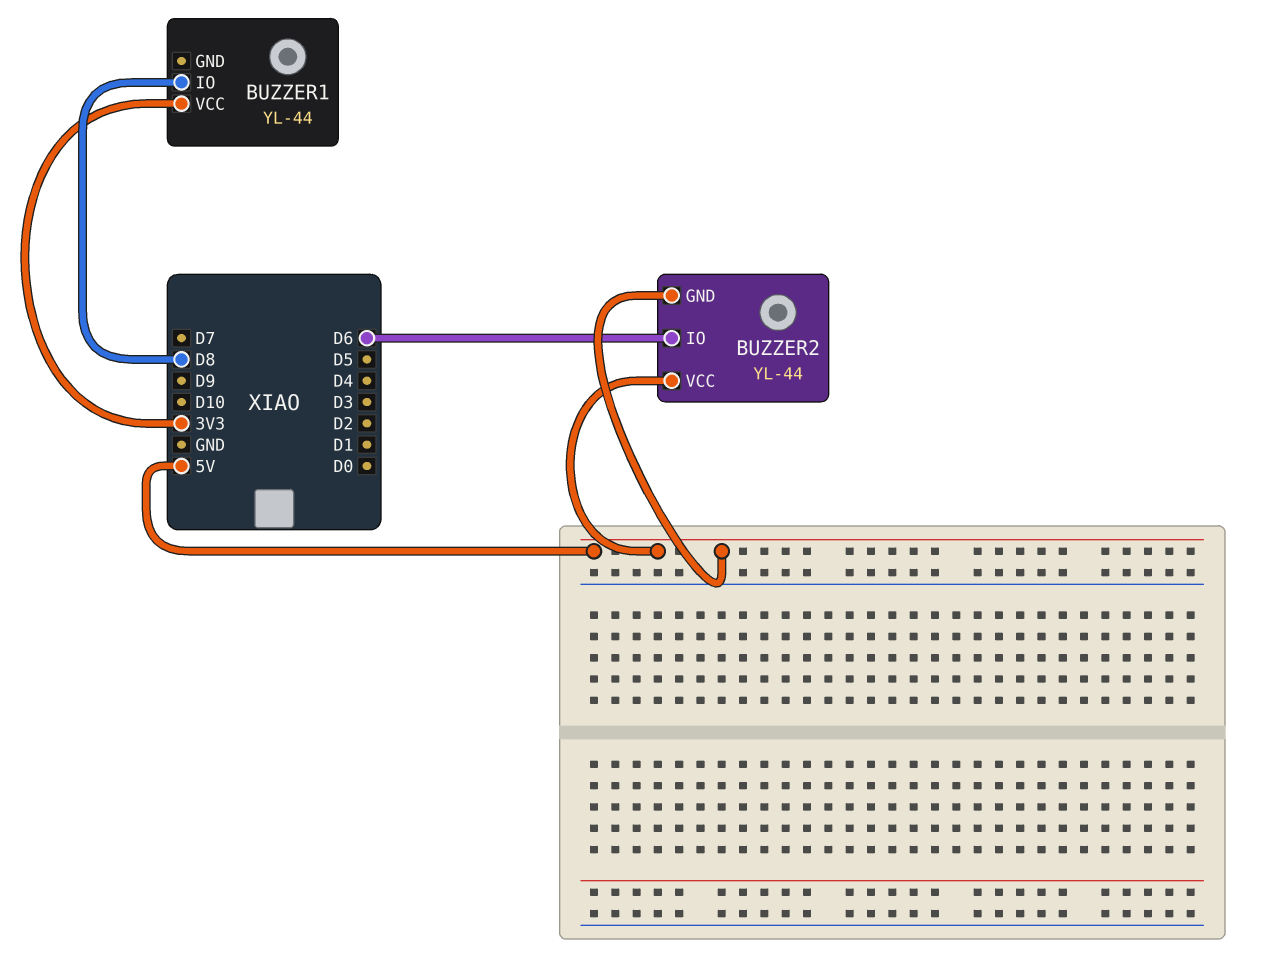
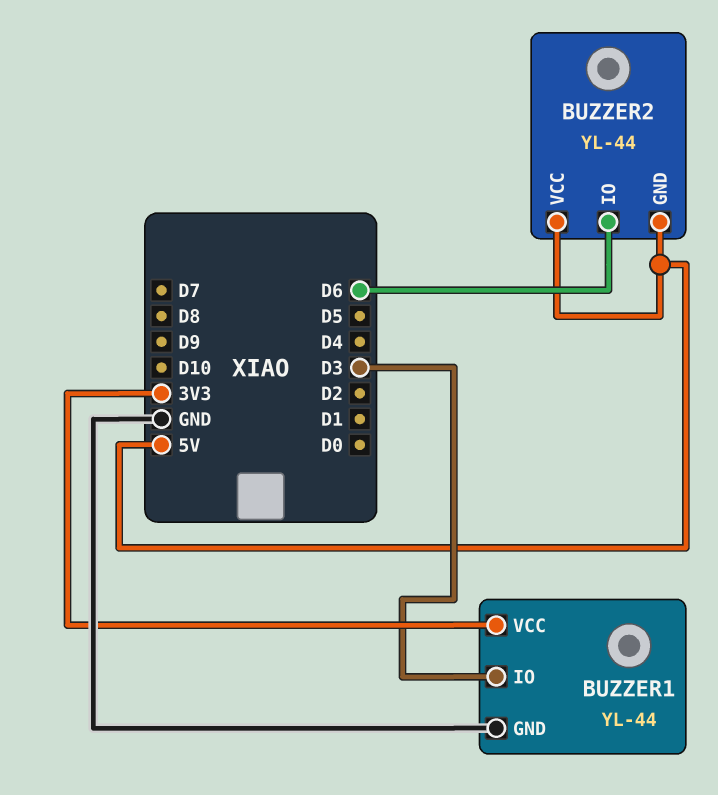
BUZZER1 pin GND: none -> GND
BUZZER1 pin IO: D8 -> D3

